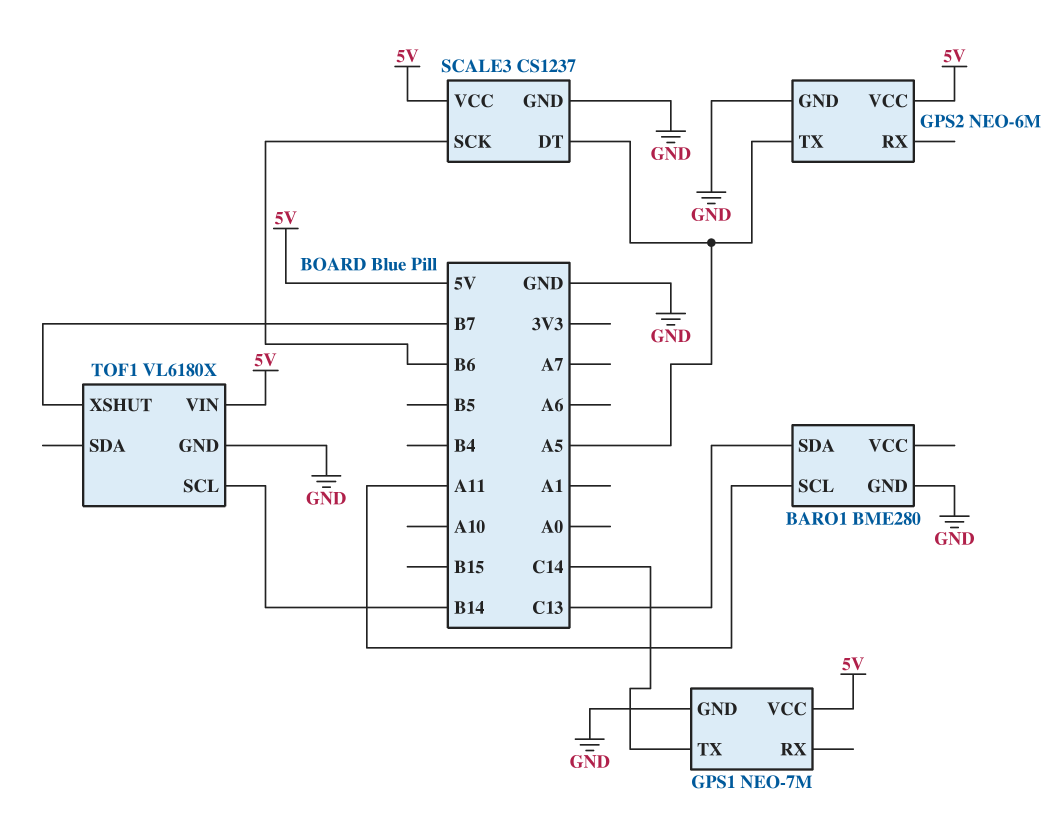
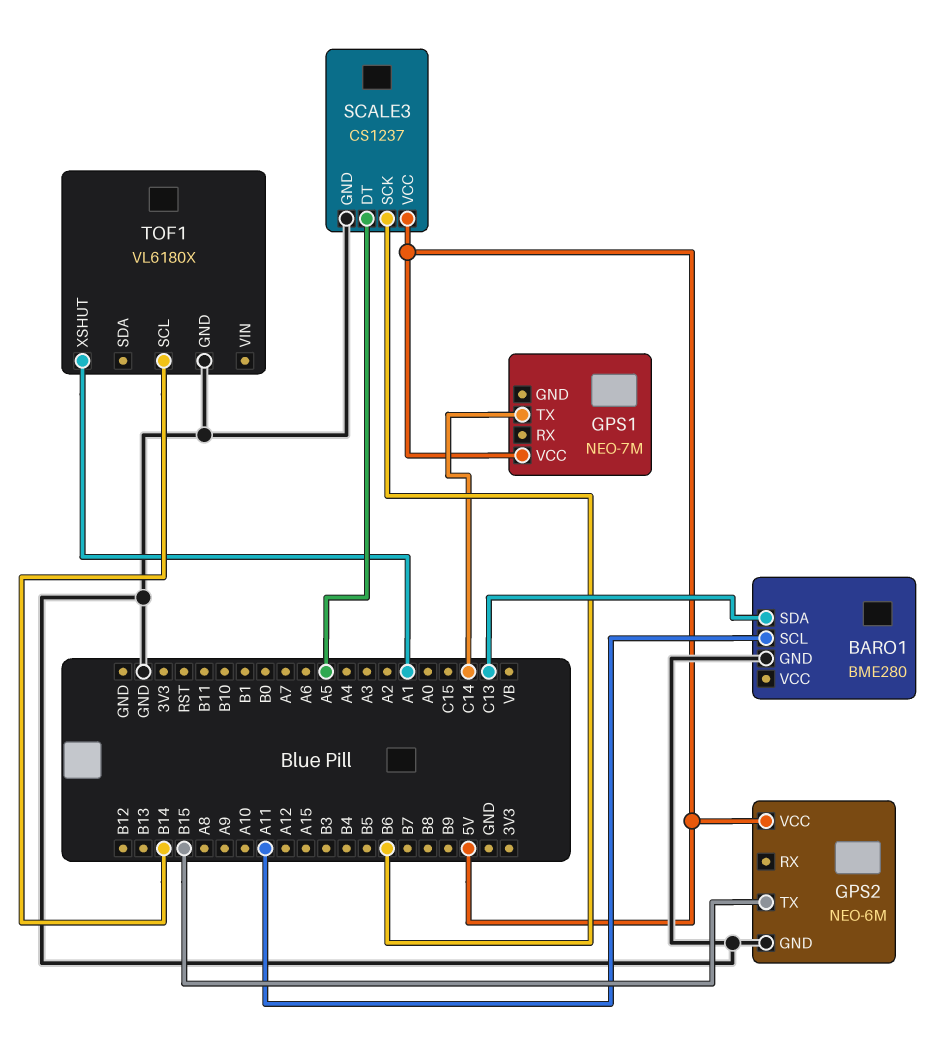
GPS1 pin GND: GND -> none
GPS2 pin TX: A5 -> B15
TOF1 pin VIN: 5V -> none
TOF1 pin XSHUT: B7 -> A1

